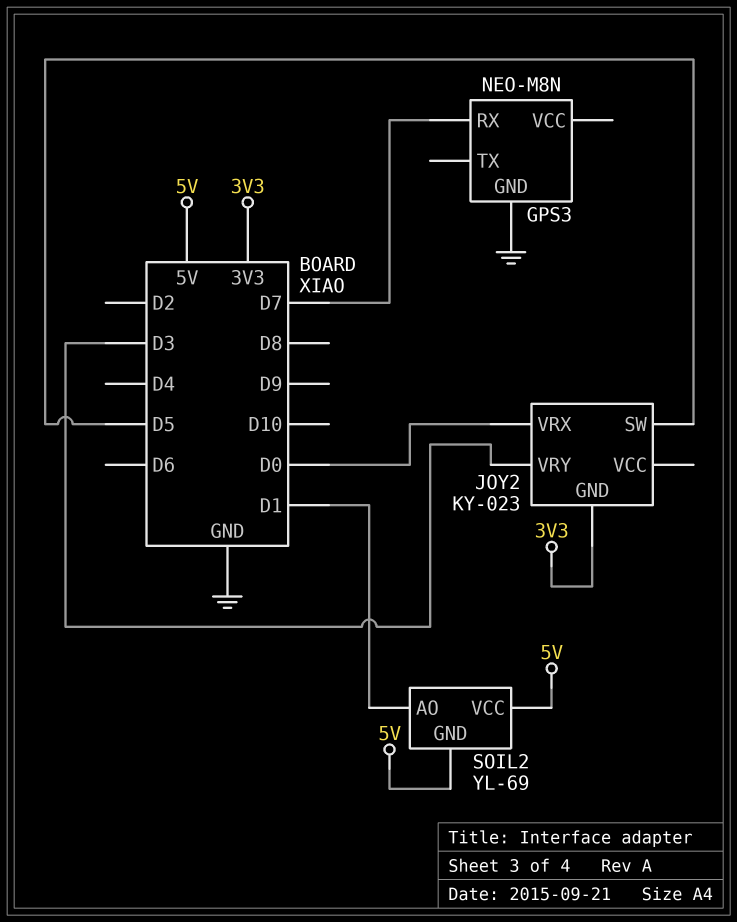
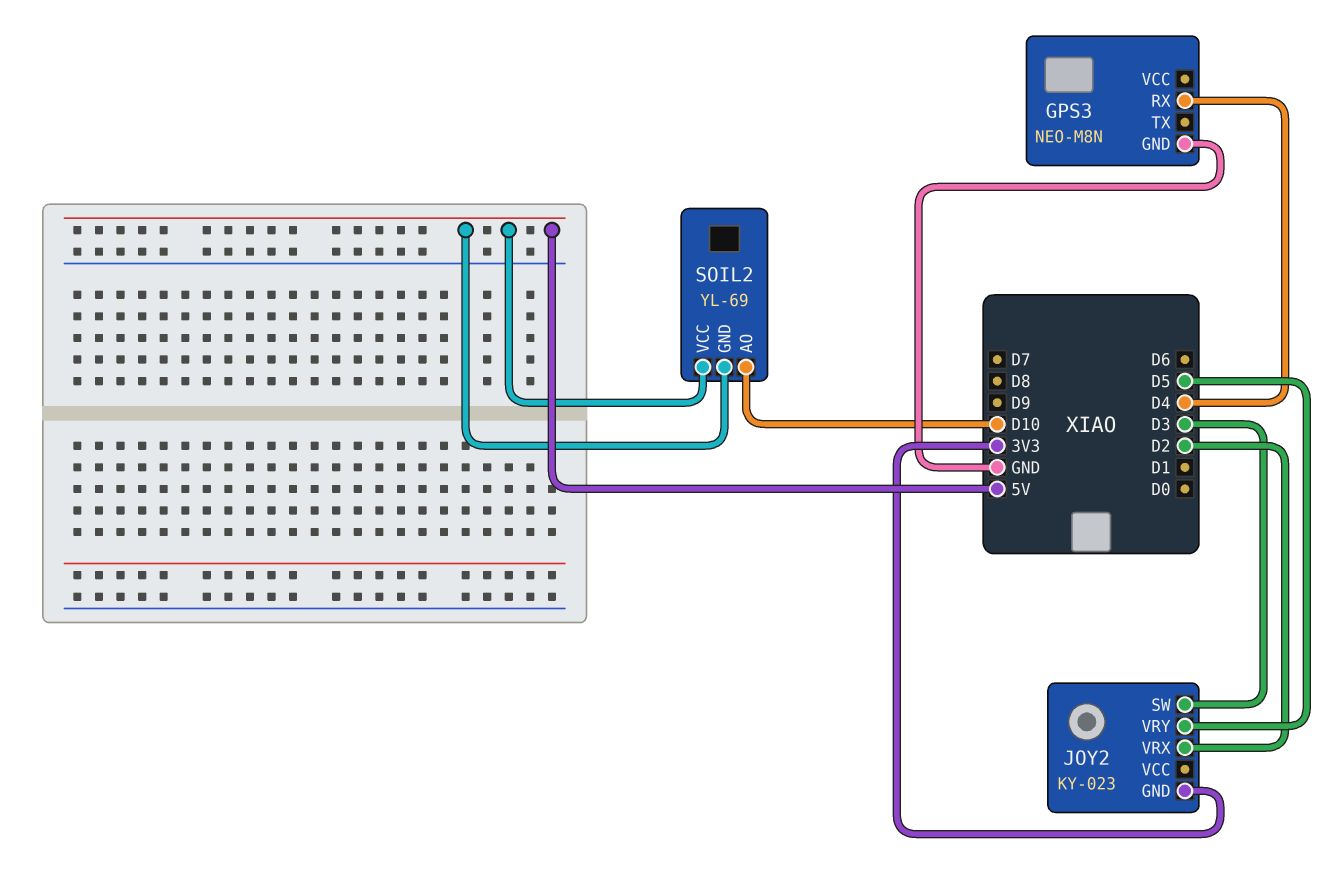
GPS3 pin RX: D7 -> D4
JOY2 pin SW: D5 -> D3
JOY2 pin VRX: D0 -> D2
JOY2 pin VRY: D3 -> D5
SOIL2 pin AO: D1 -> D10

